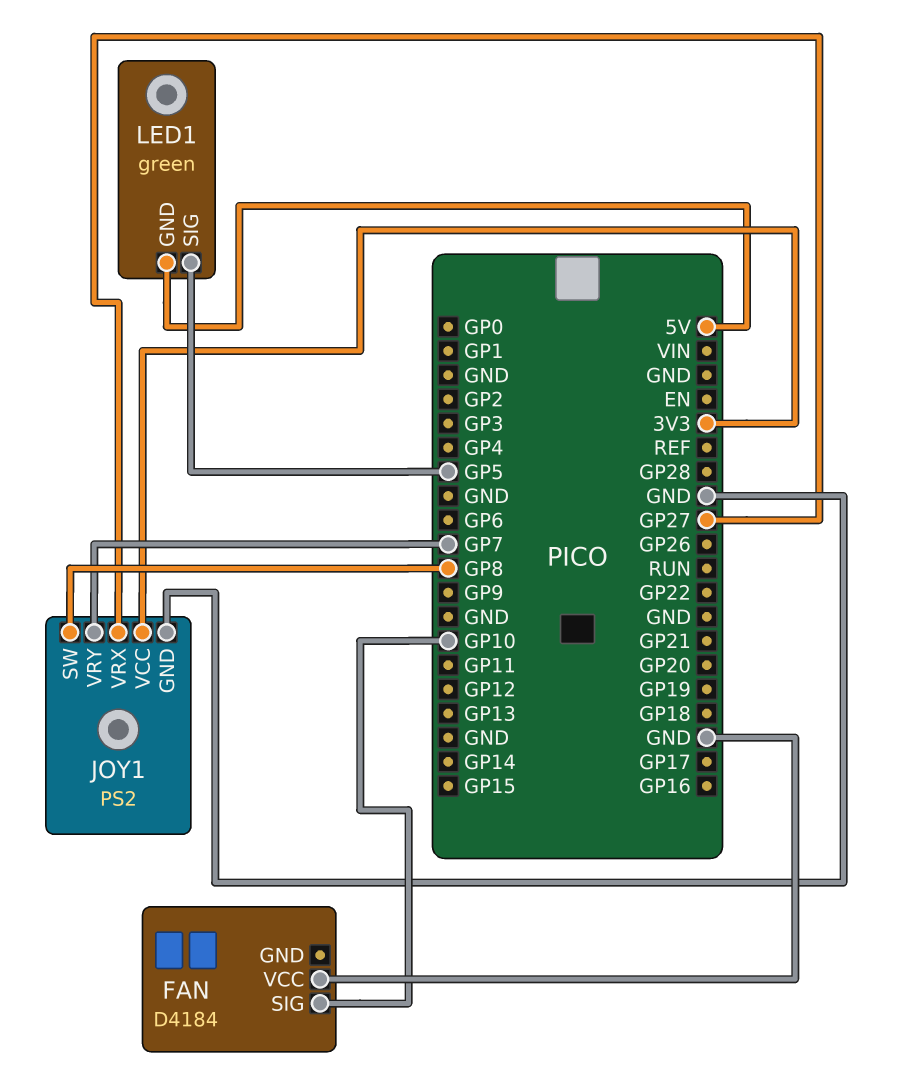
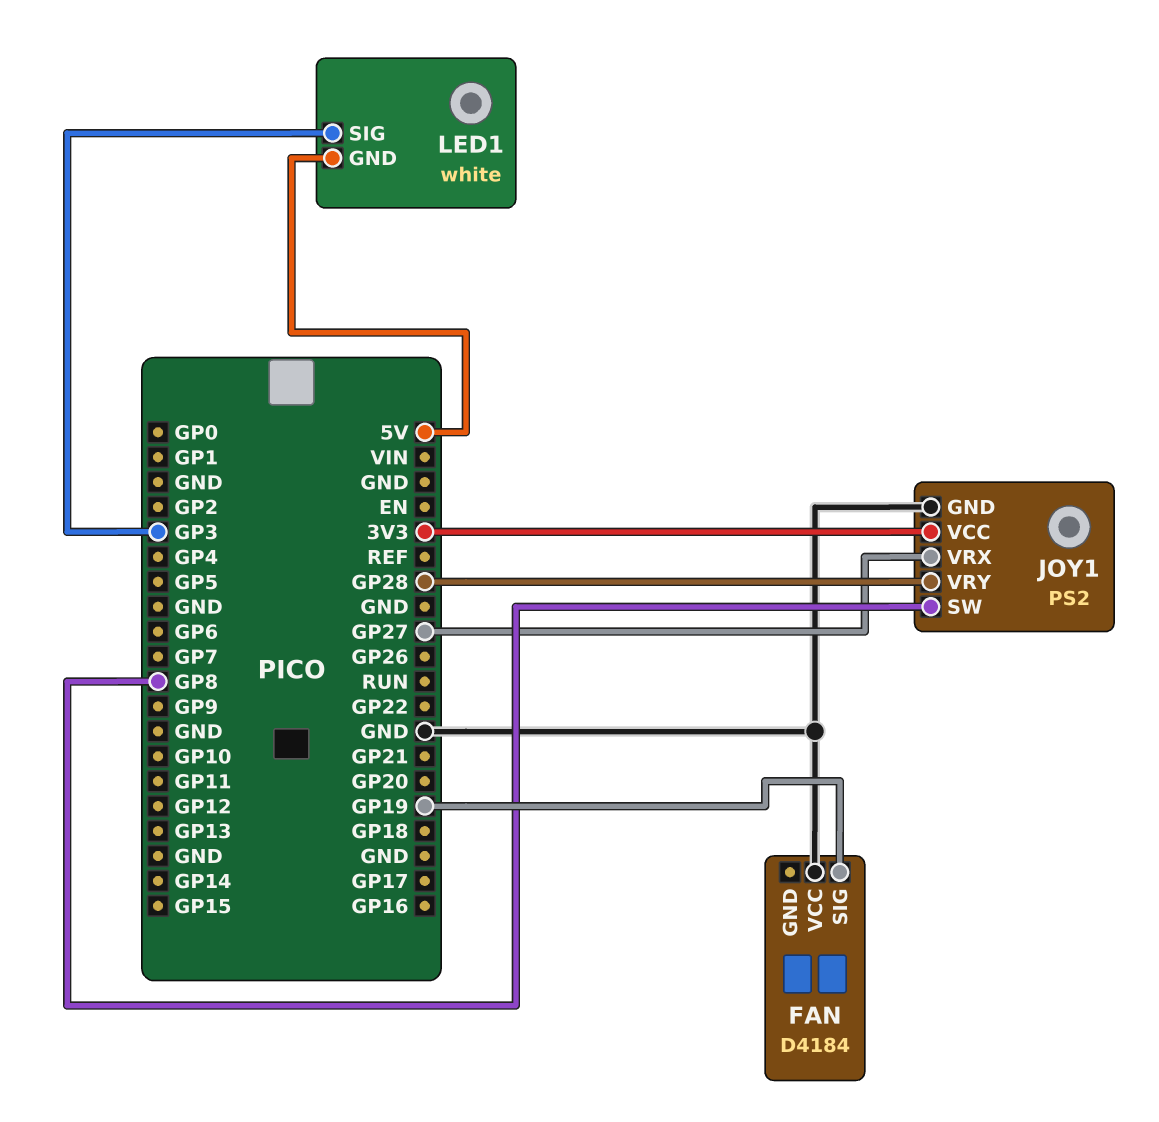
FAN pin SIG: GP10 -> GP19
JOY1 pin VRY: GP7 -> GP28
LED1: green -> white
LED1 pin SIG: GP5 -> GP3

